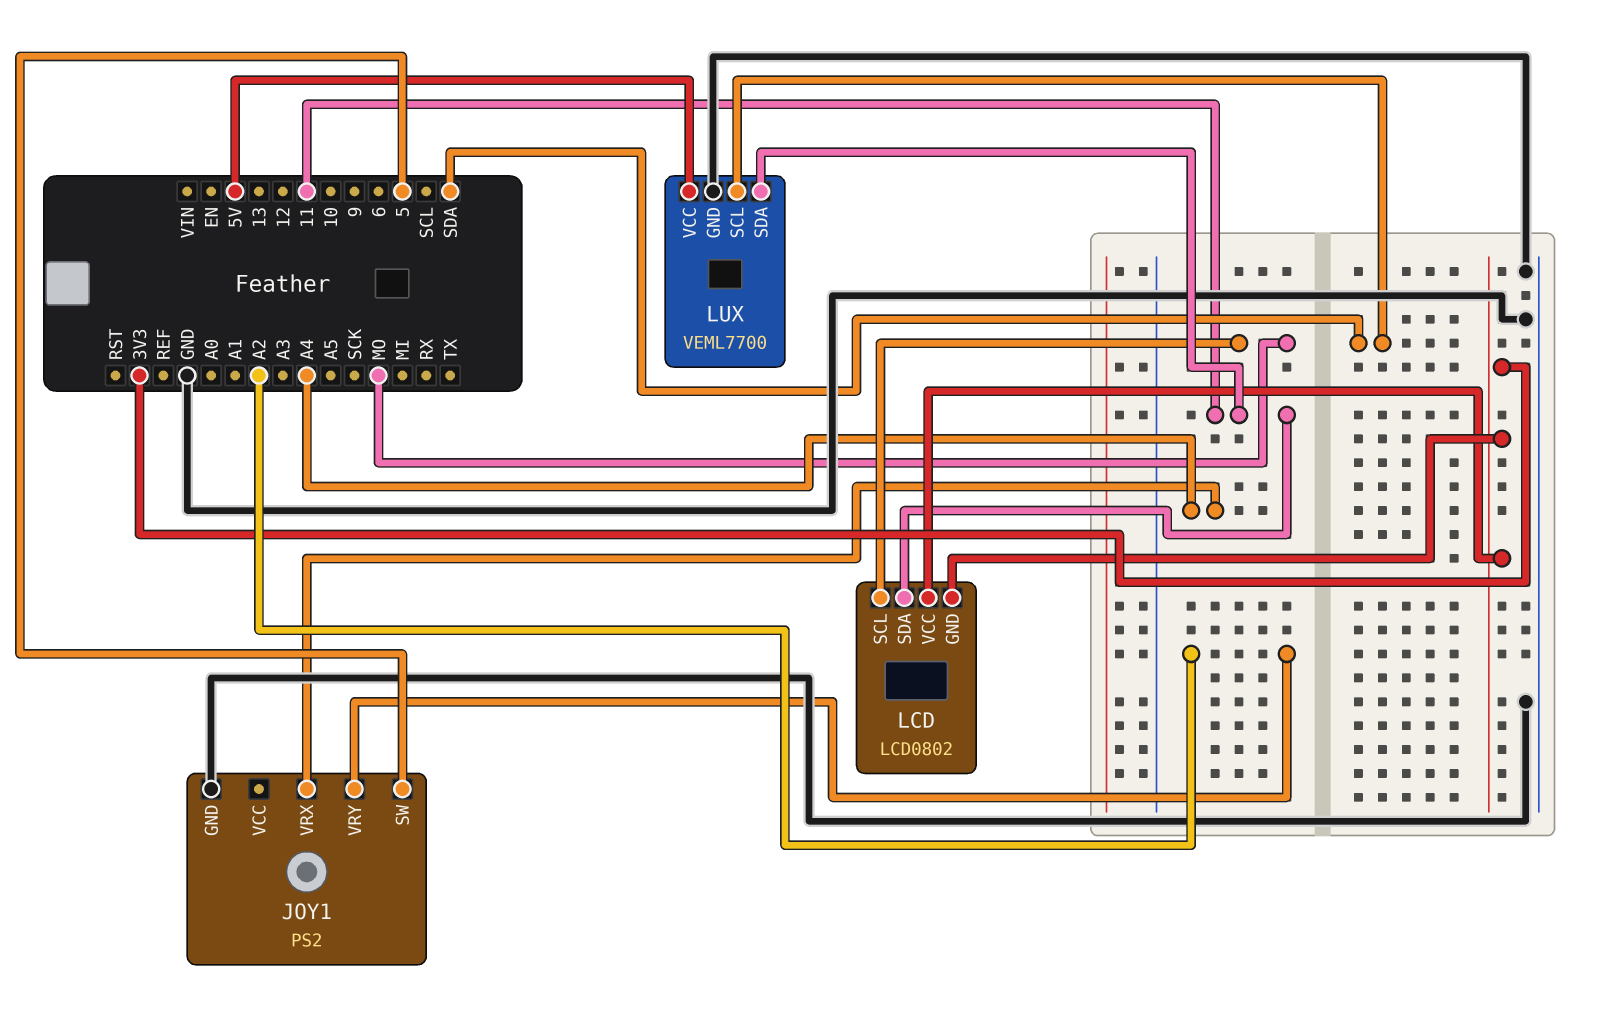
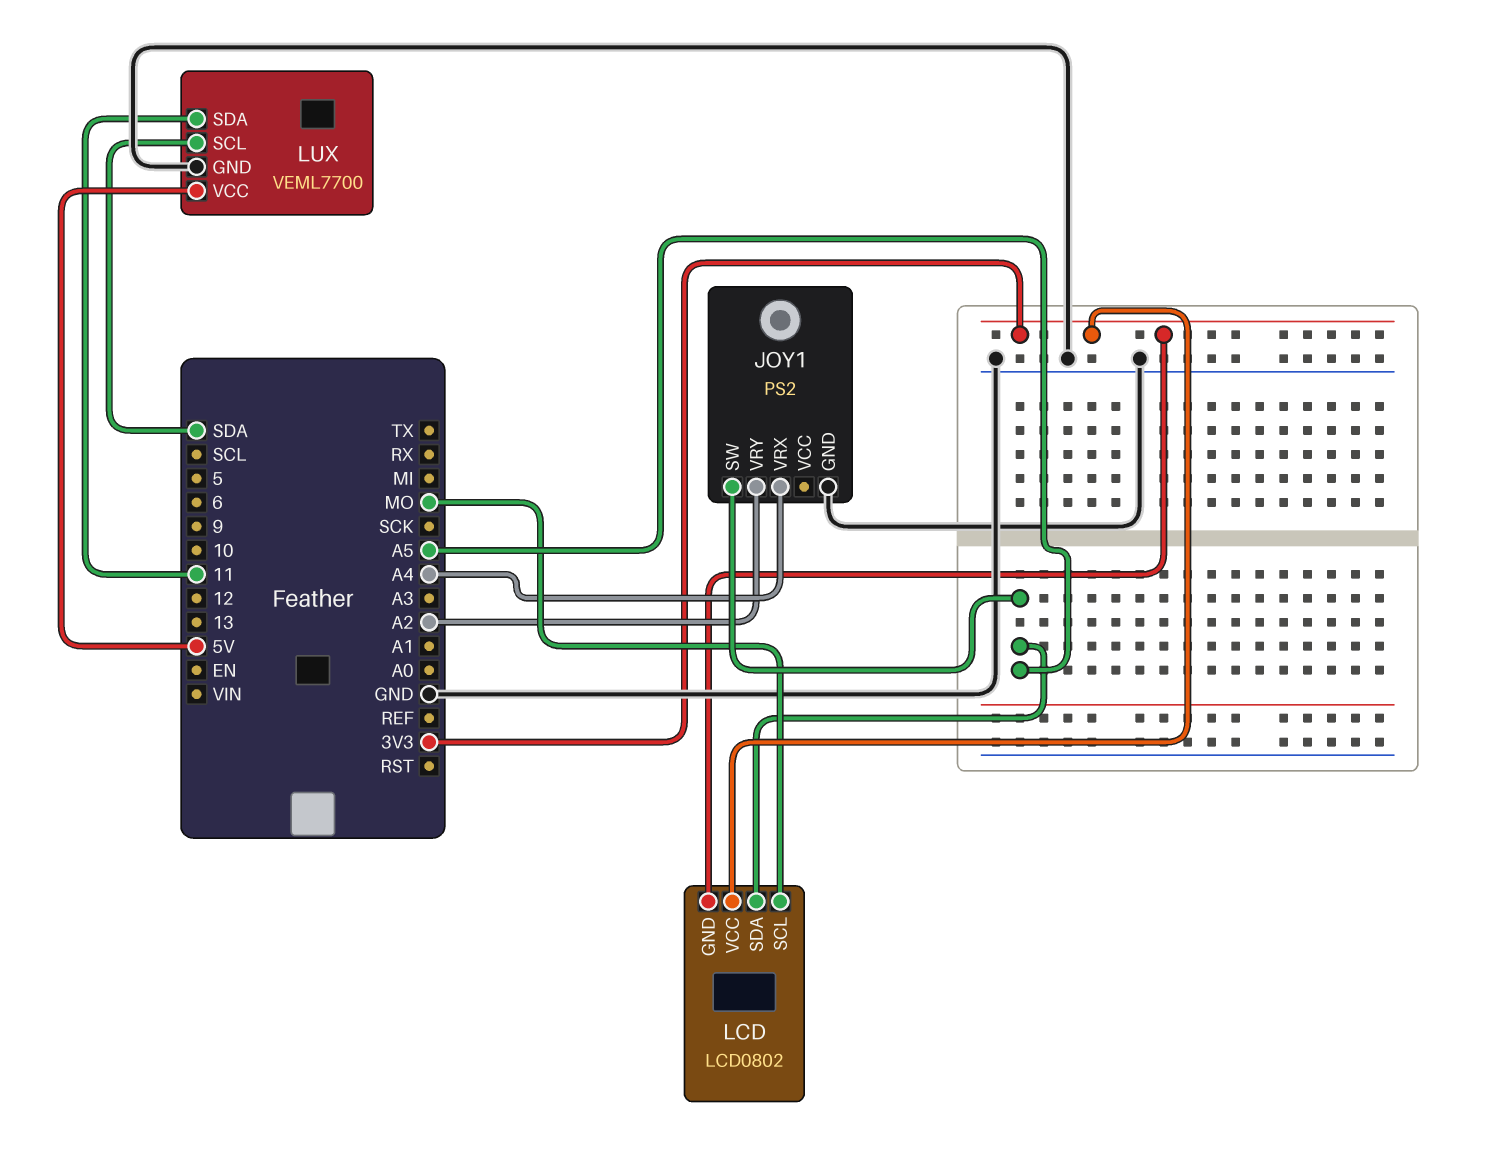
JOY1 pin SW: 5 -> A5
LCD pin SDA: 11 -> A5

